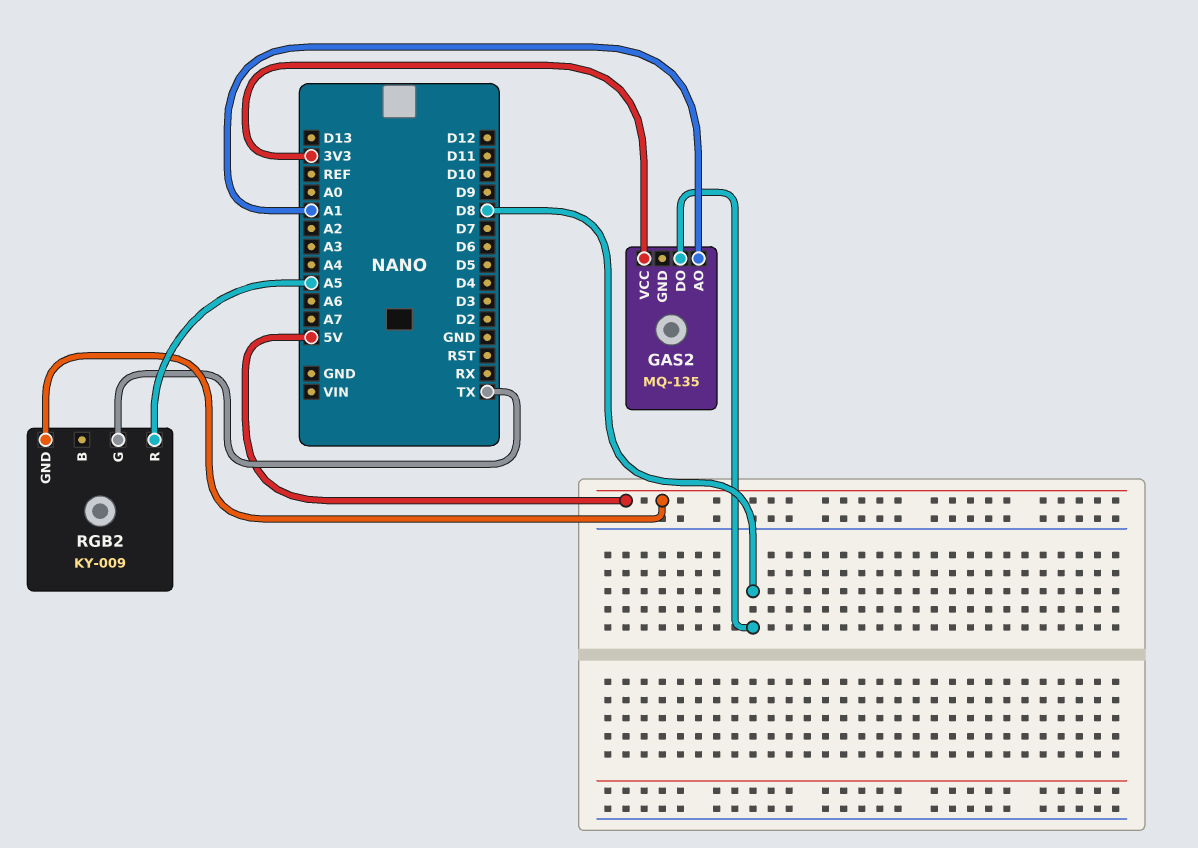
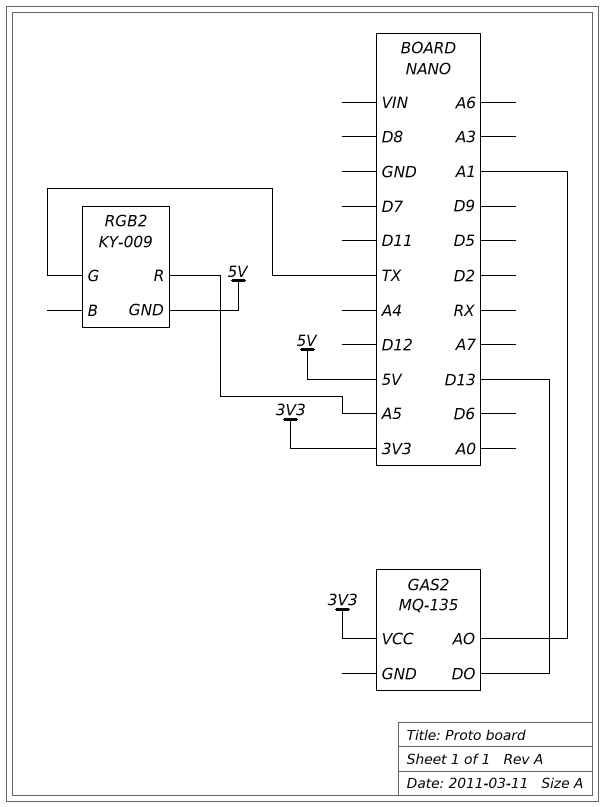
GAS2 pin DO: D8 -> D13

